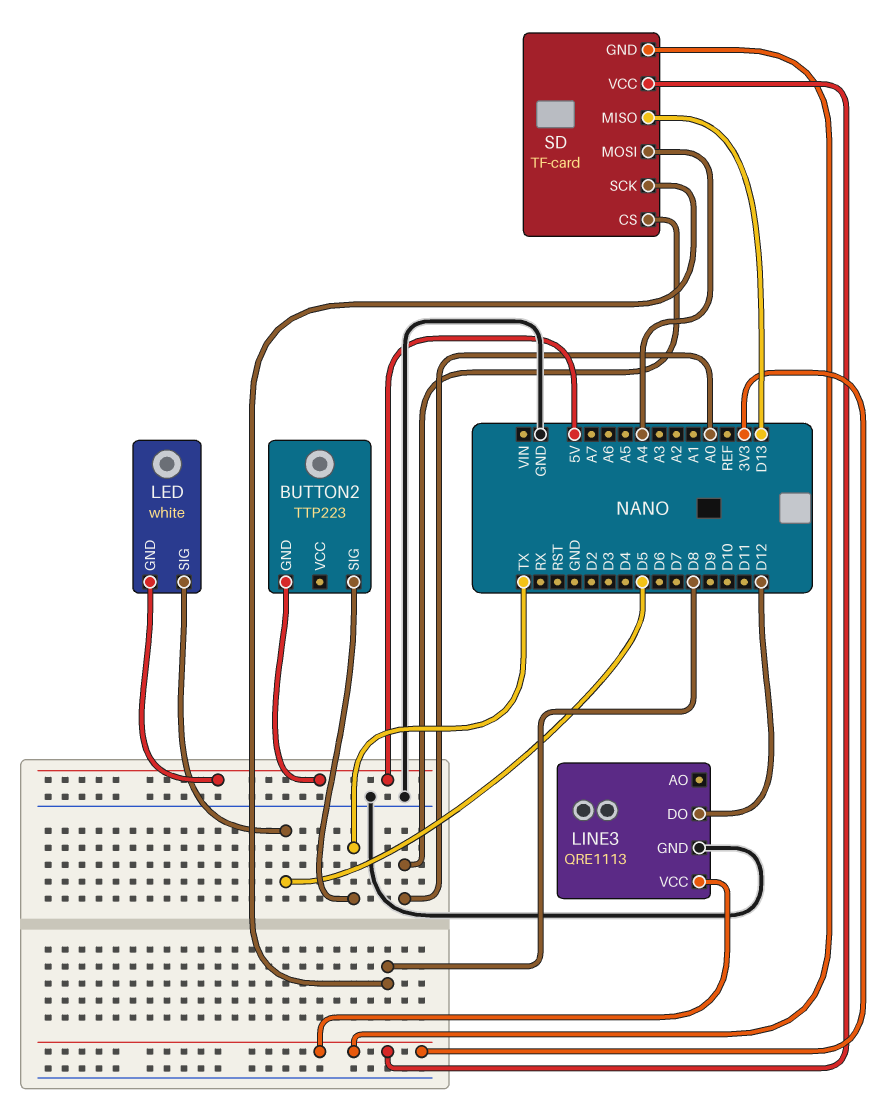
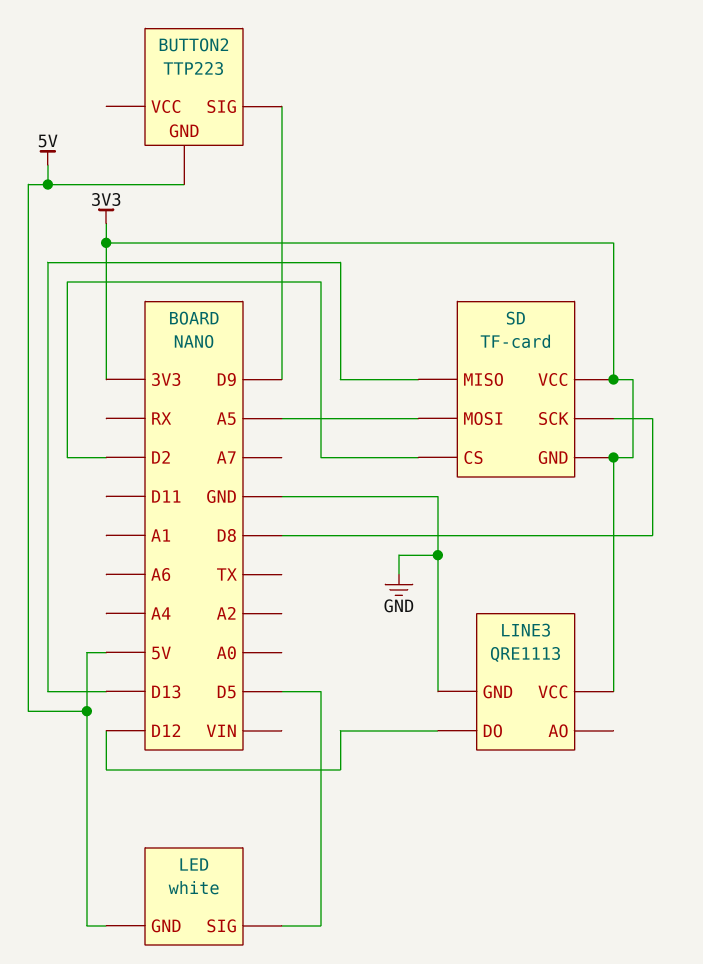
BUTTON2 pin SIG: TX -> D9
SD pin CS: A0 -> D2
SD pin MOSI: A4 -> A5

